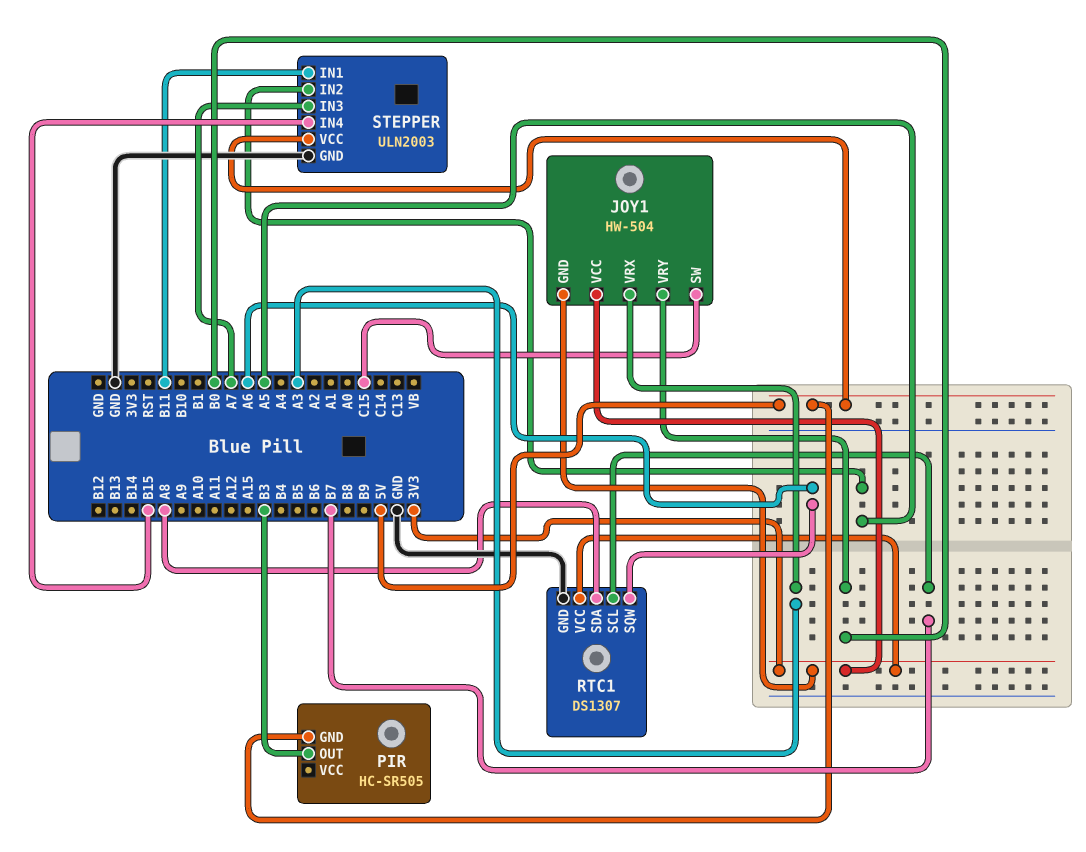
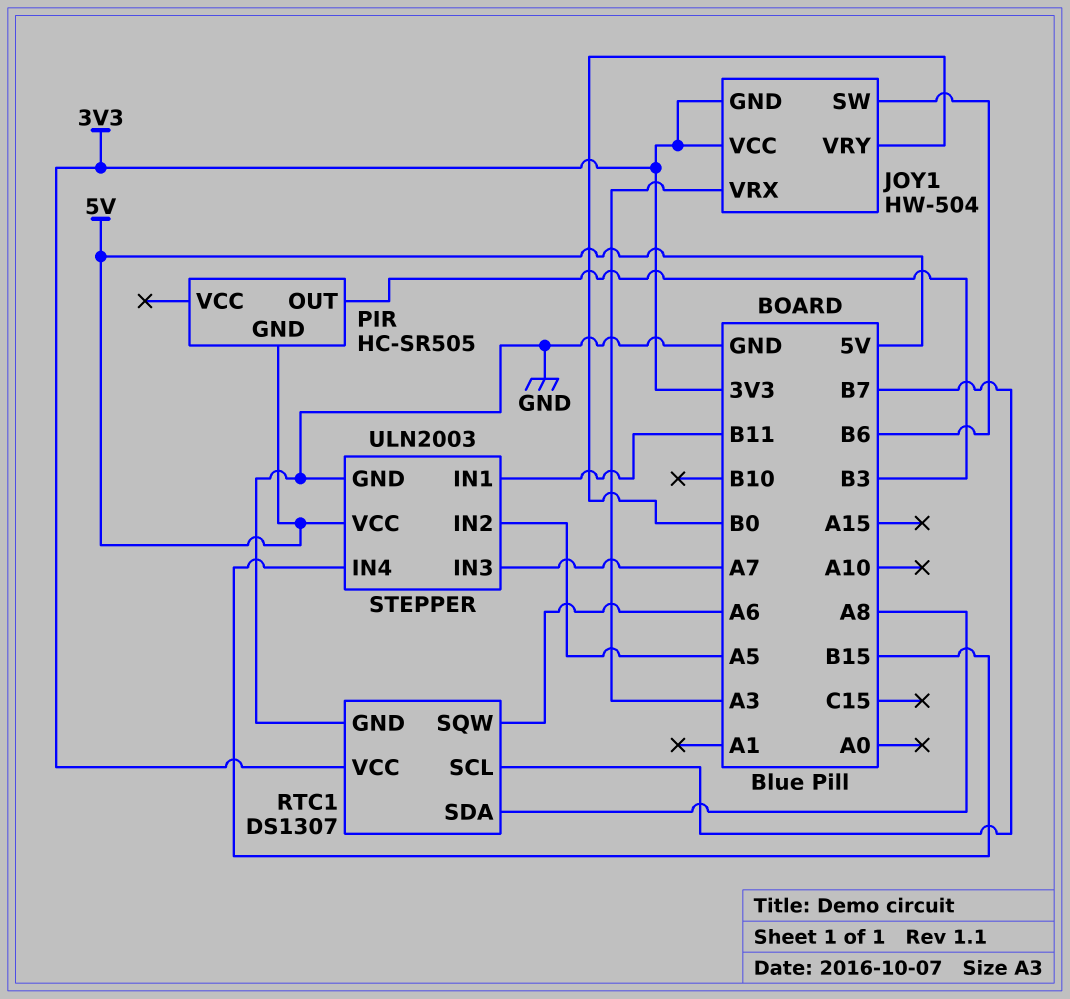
JOY1 pin SW: C15 -> B6

